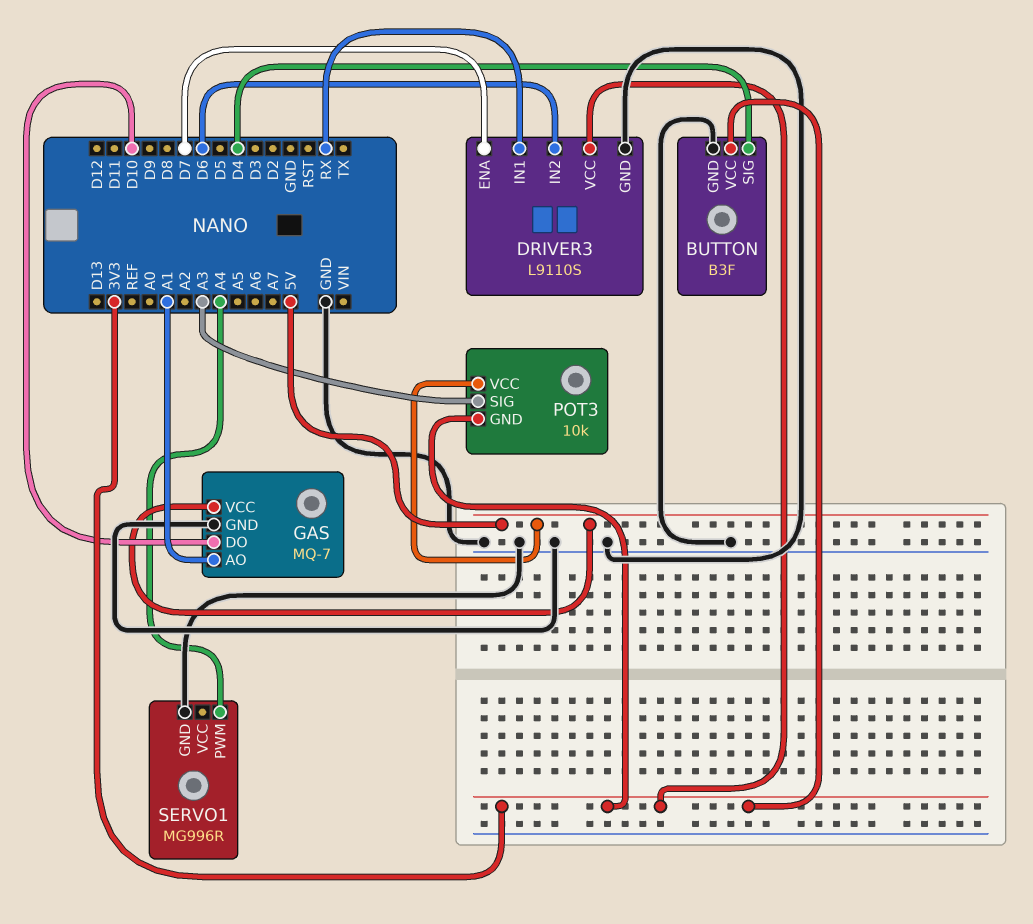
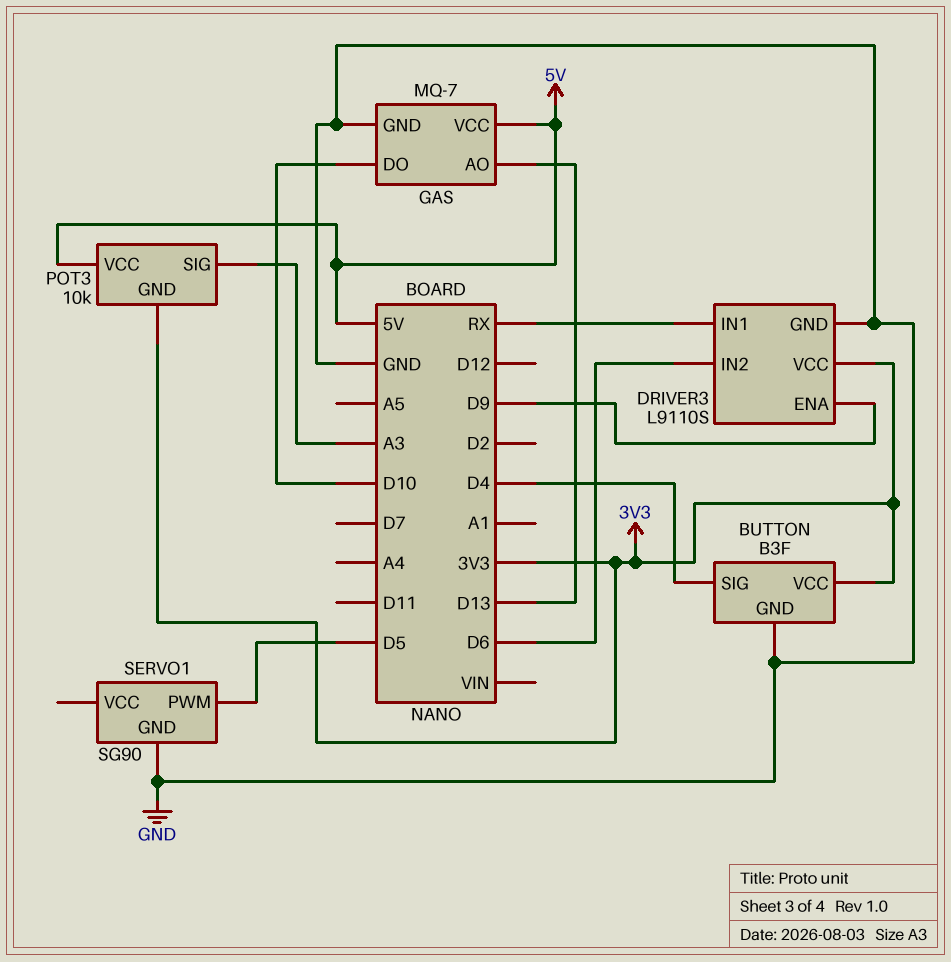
DRIVER3 pin ENA: D7 -> D9
GAS pin AO: A1 -> D13
SERVO1: MG996R -> SG90
SERVO1 pin PWM: A4 -> D5

